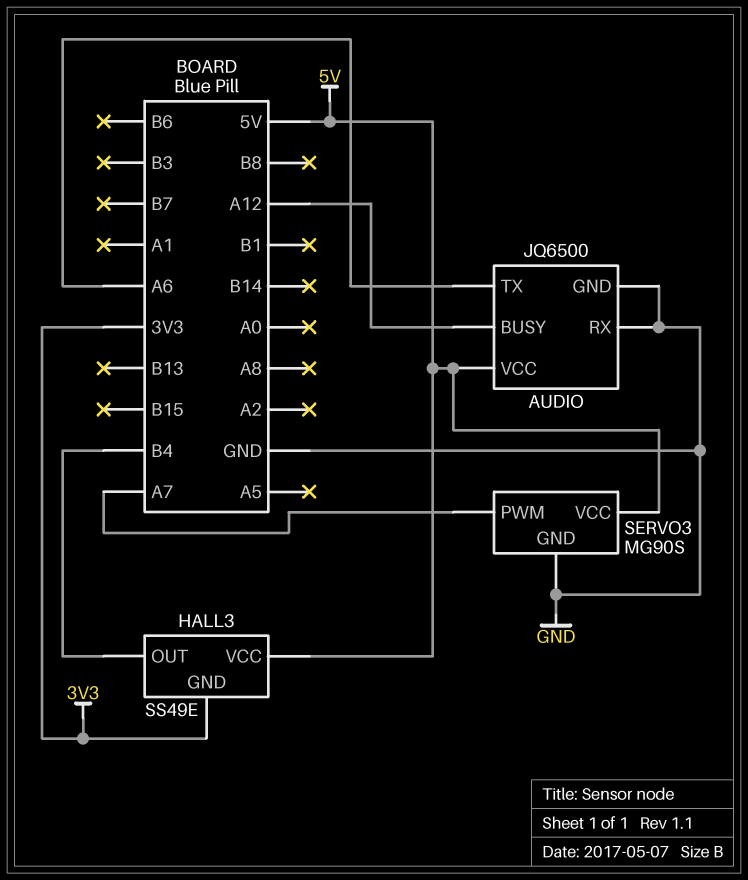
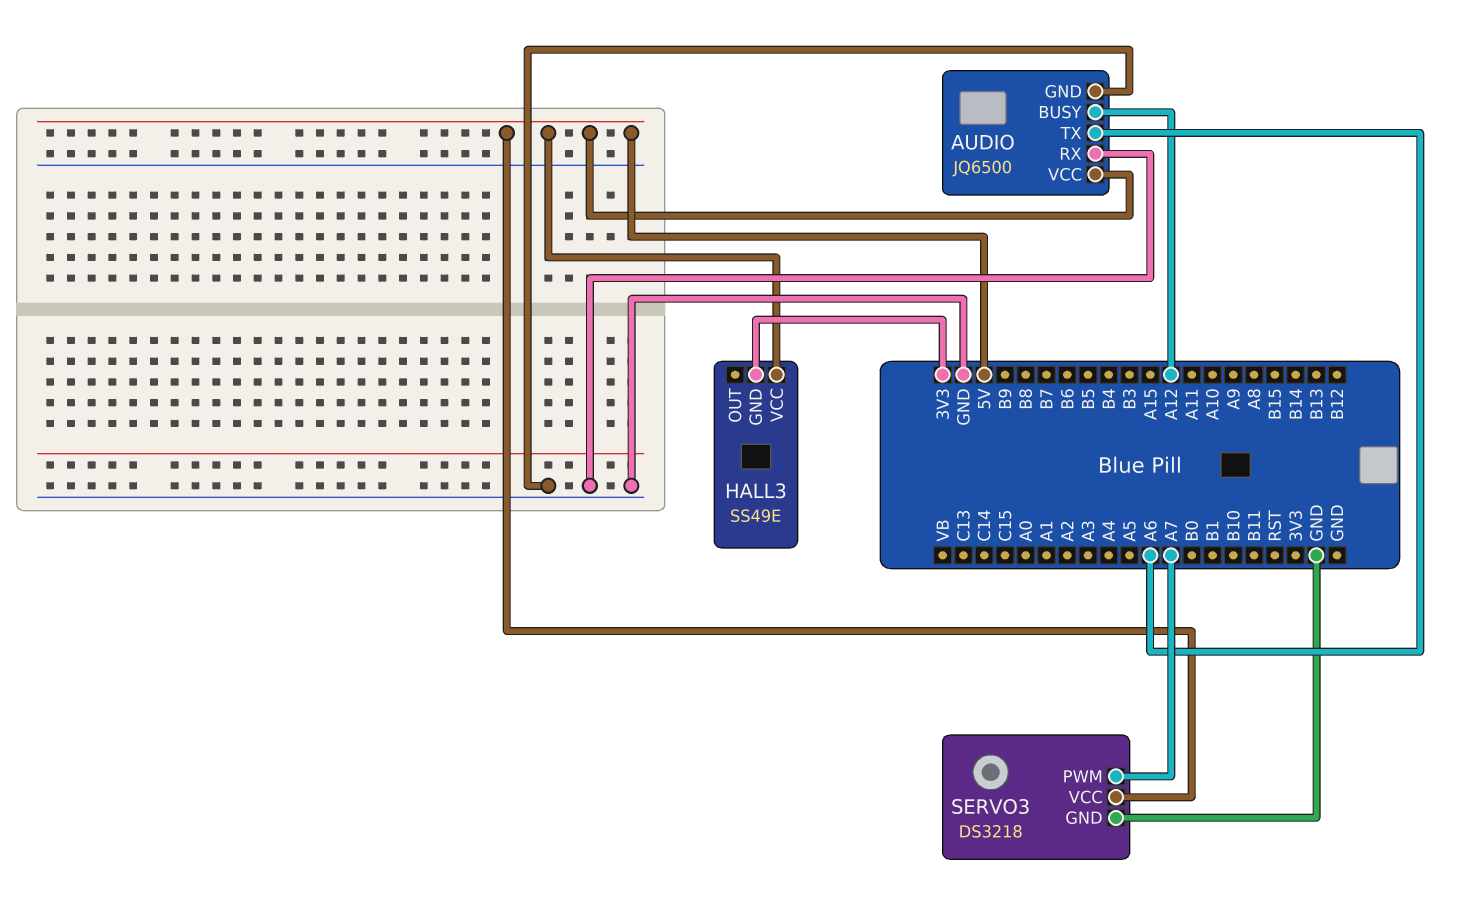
HALL3 pin OUT: B4 -> none
SERVO3: MG90S -> DS3218

